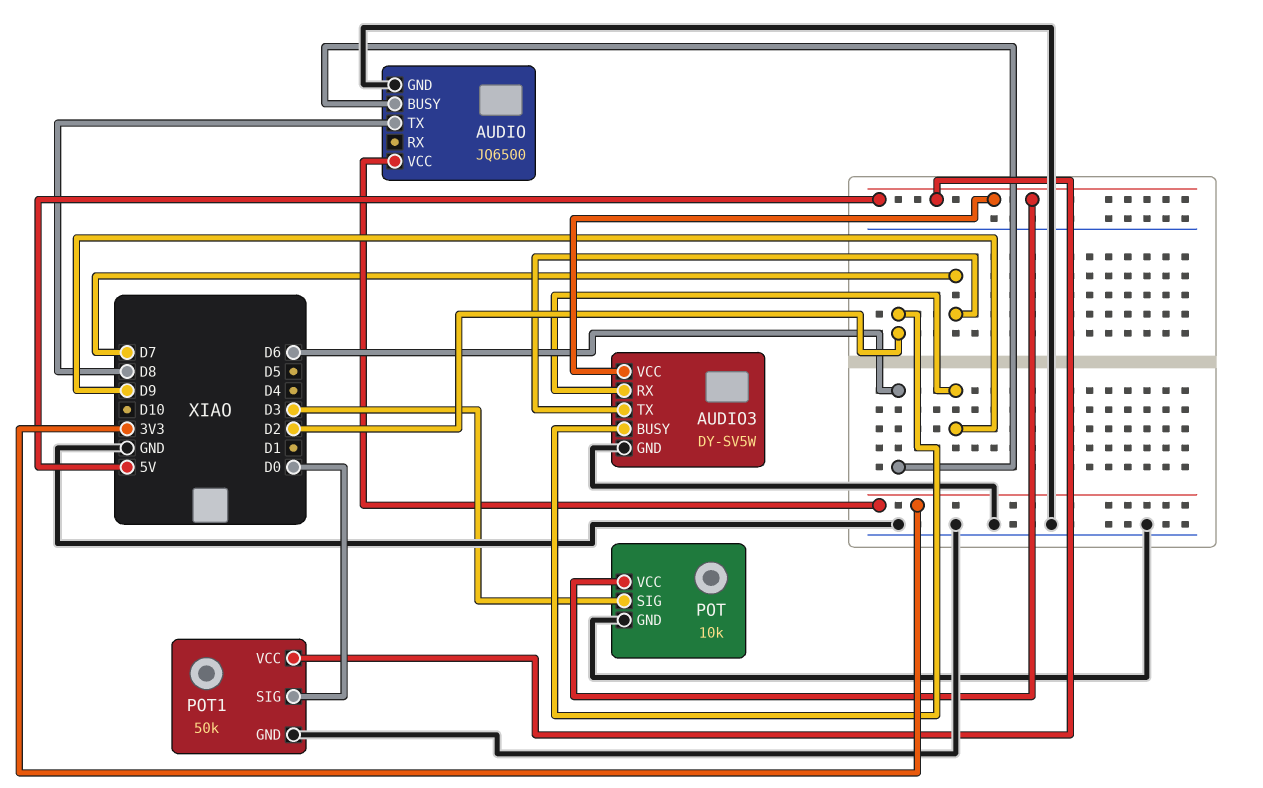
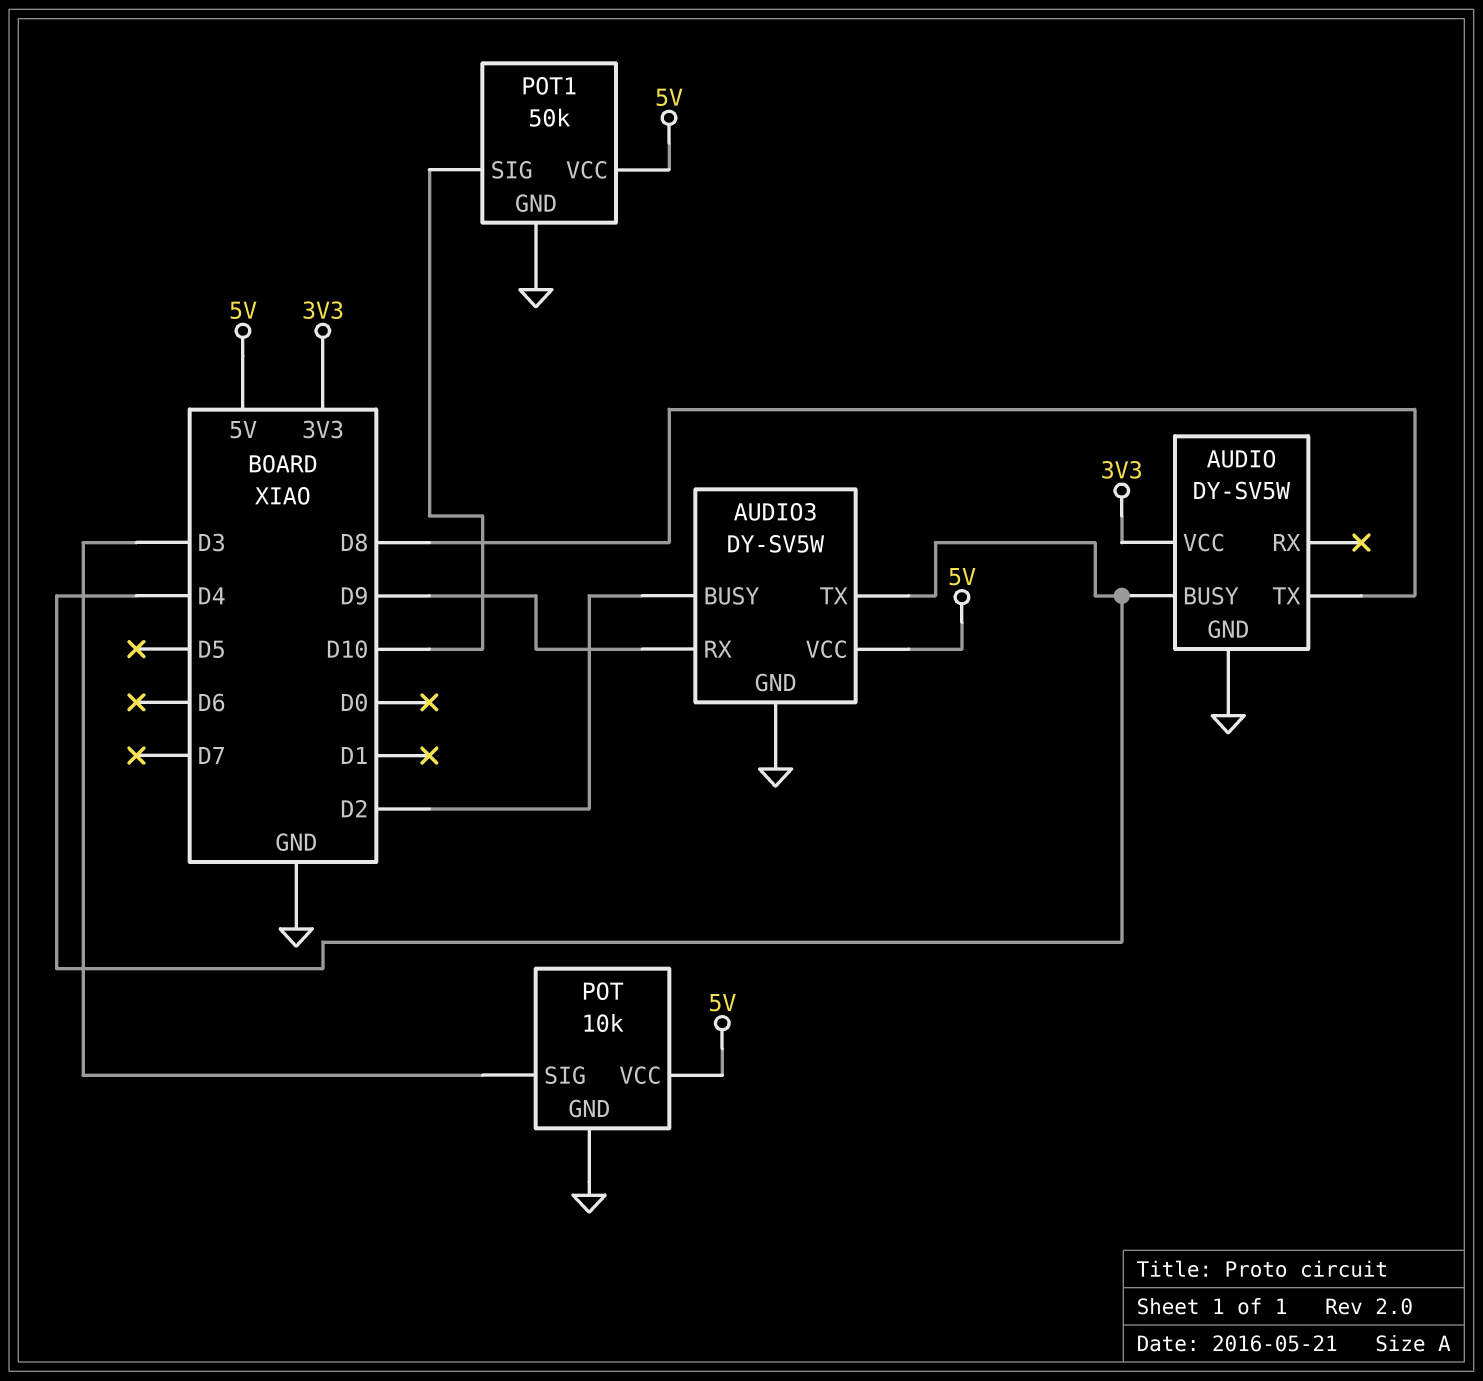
AUDIO: JQ6500 -> DY-SV5W
AUDIO pin BUSY: D6 -> D4
AUDIO3 pin TX: D7 -> D4
POT1 pin SIG: D0 -> D10

